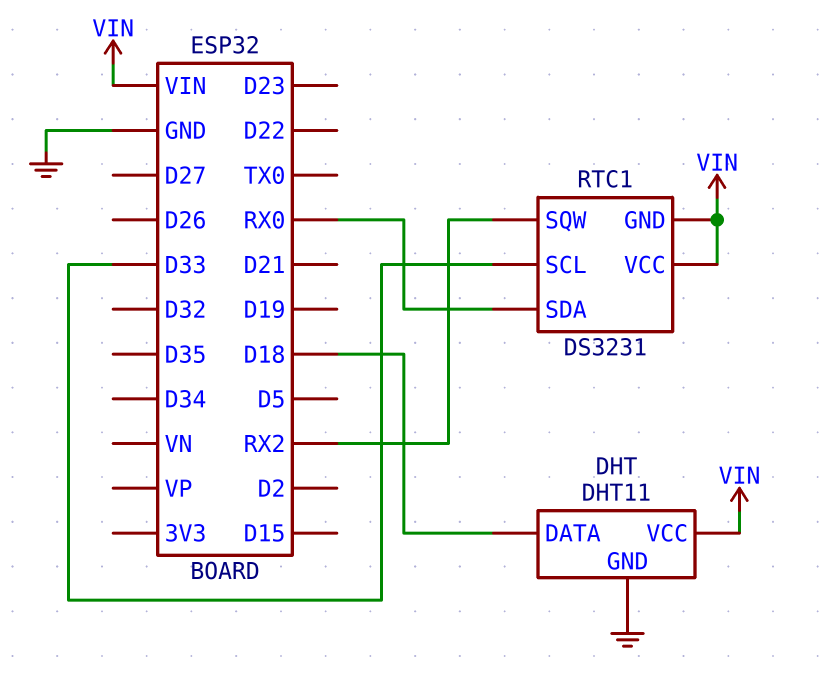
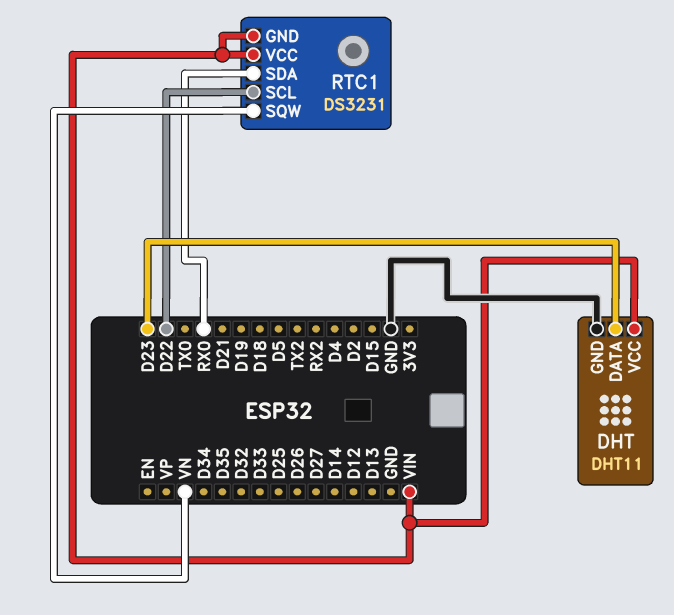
DHT pin DATA: D18 -> D23
RTC1 pin SCL: D33 -> D22
RTC1 pin SQW: RX2 -> VN

